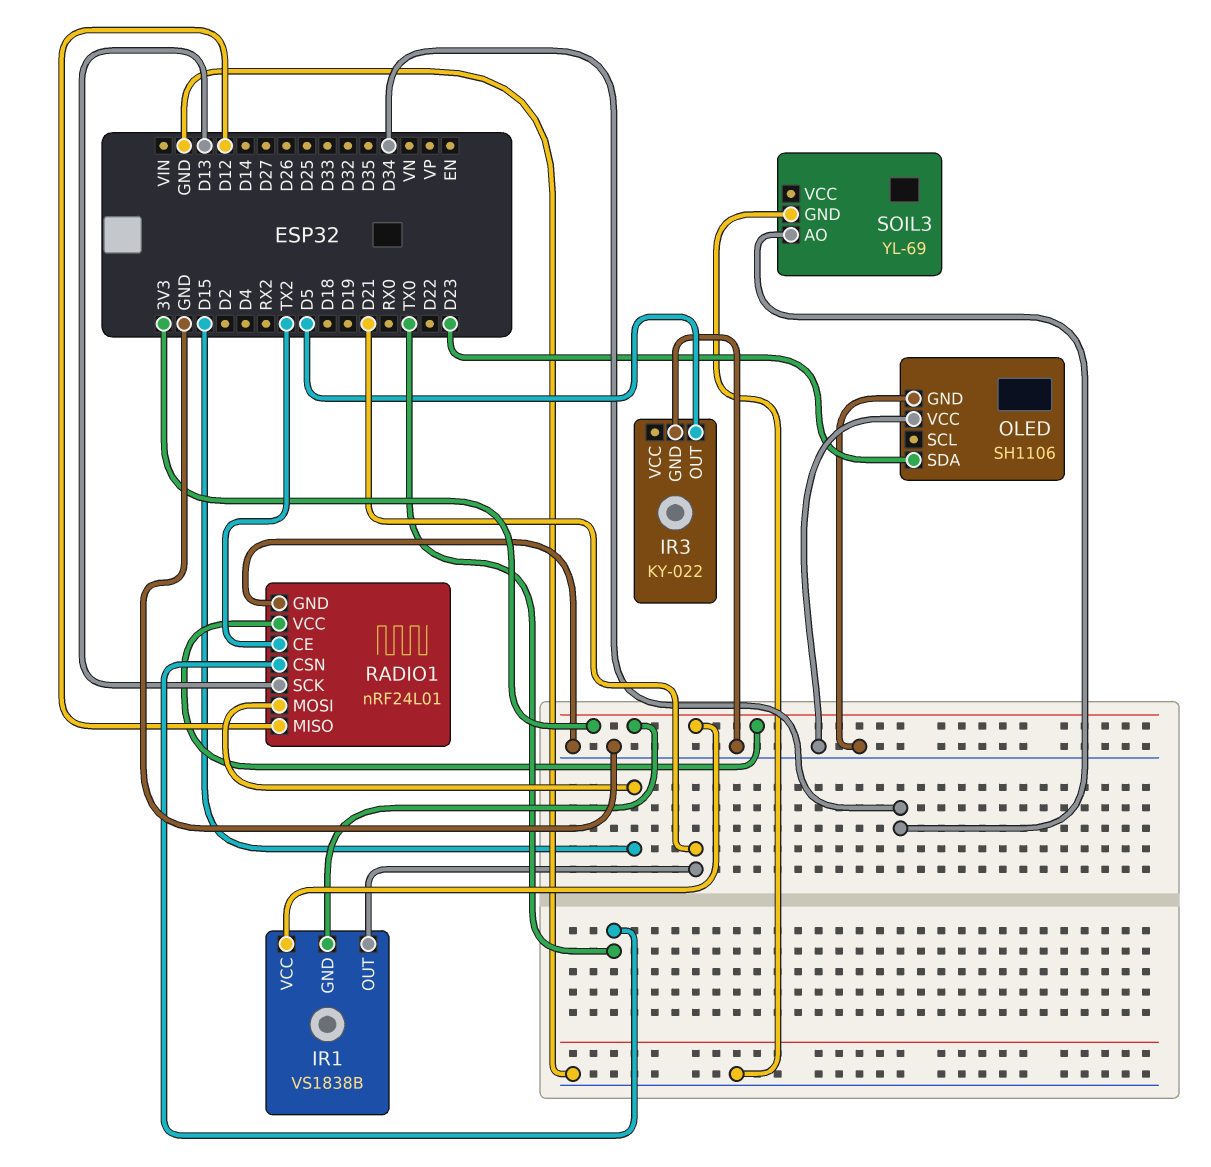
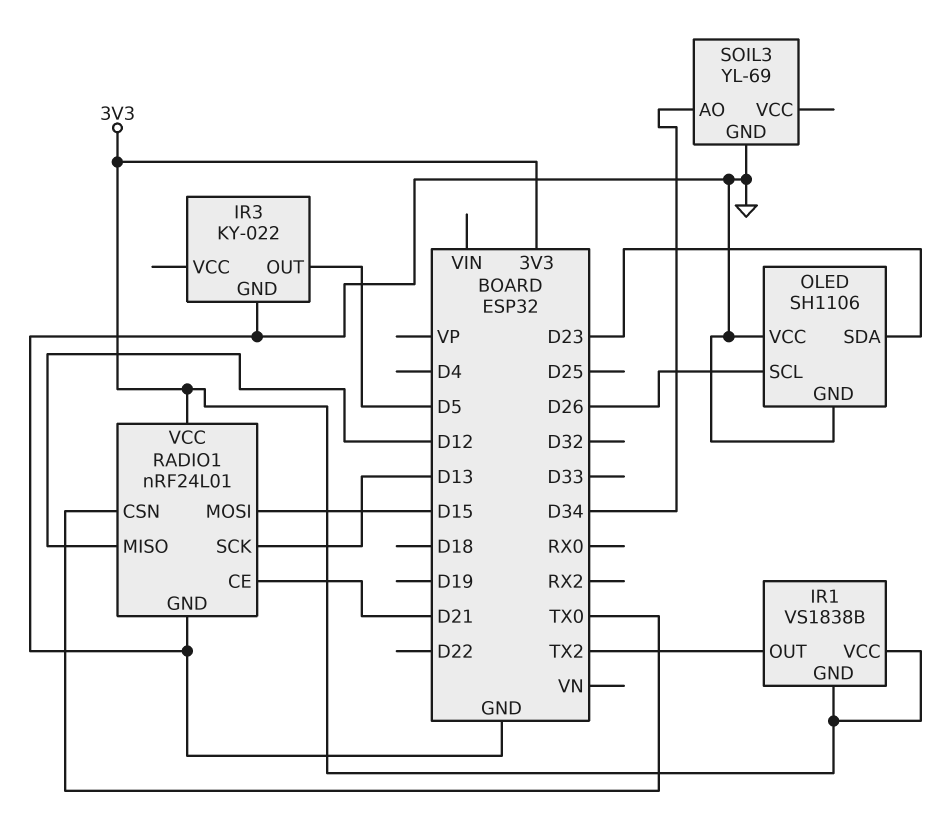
IR1 pin OUT: D21 -> TX2
OLED pin SCL: none -> D26
RADIO1 pin CE: TX2 -> D21

